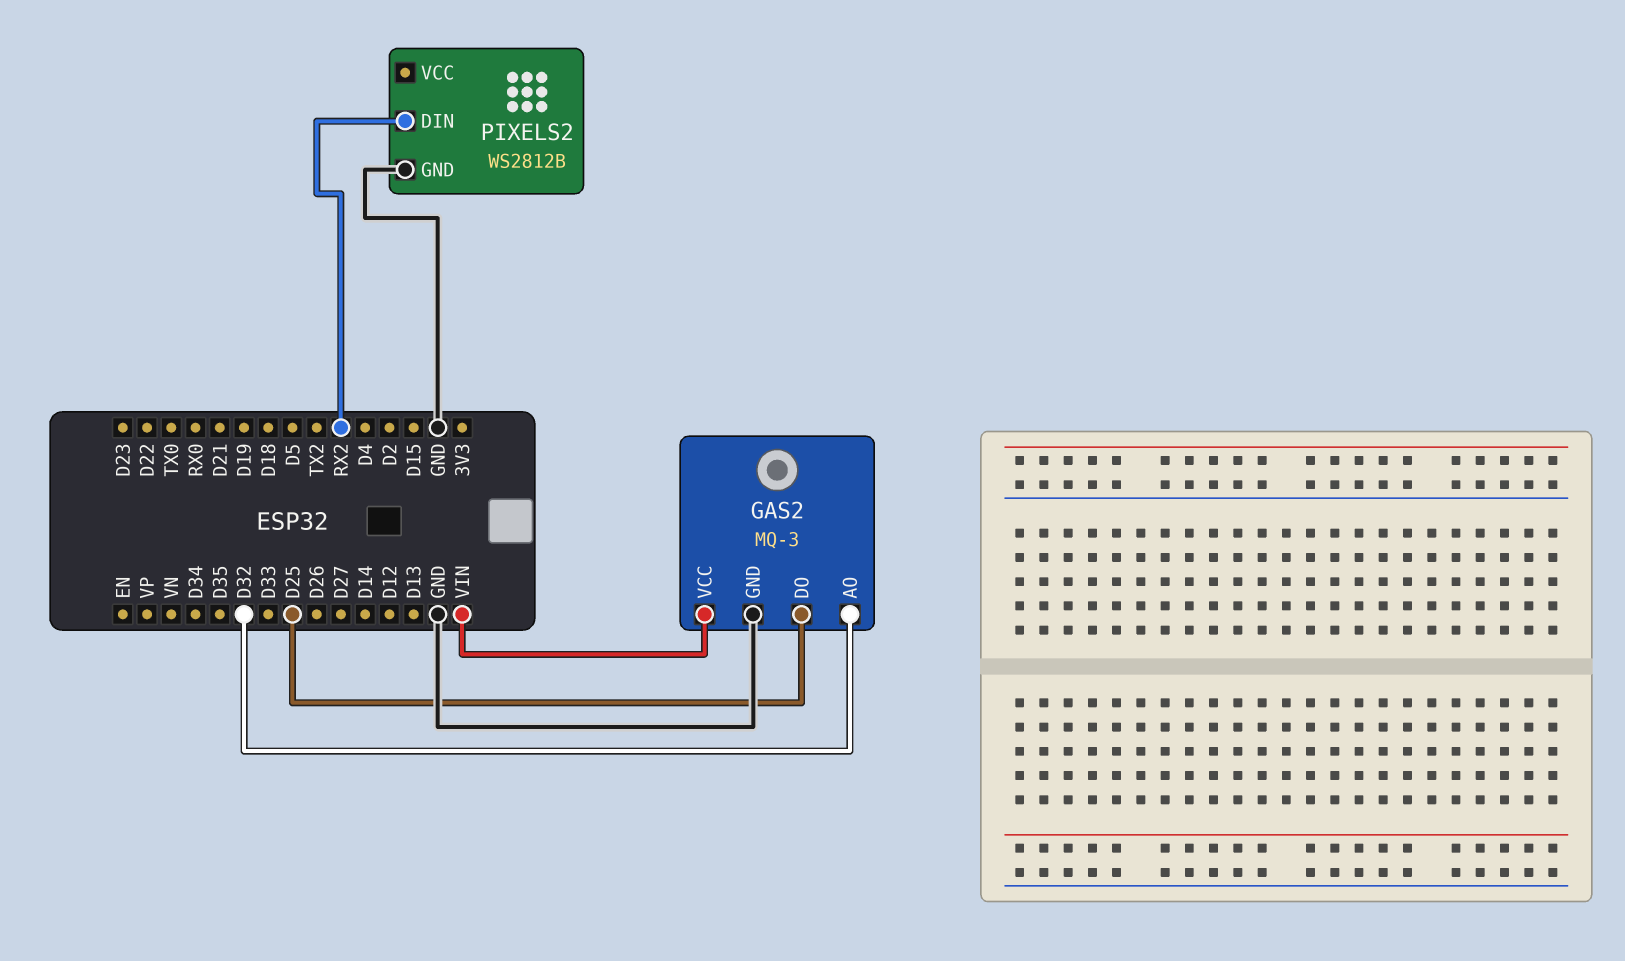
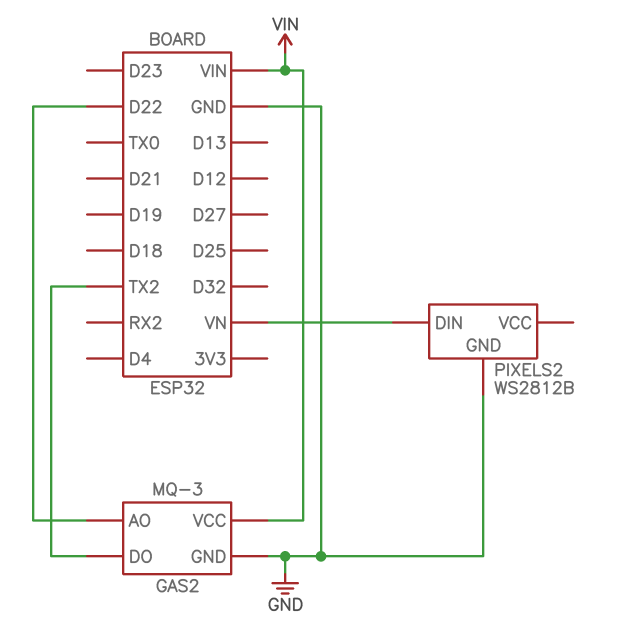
GAS2 pin AO: D32 -> D22
GAS2 pin DO: D25 -> TX2
PIXELS2 pin DIN: RX2 -> VN

